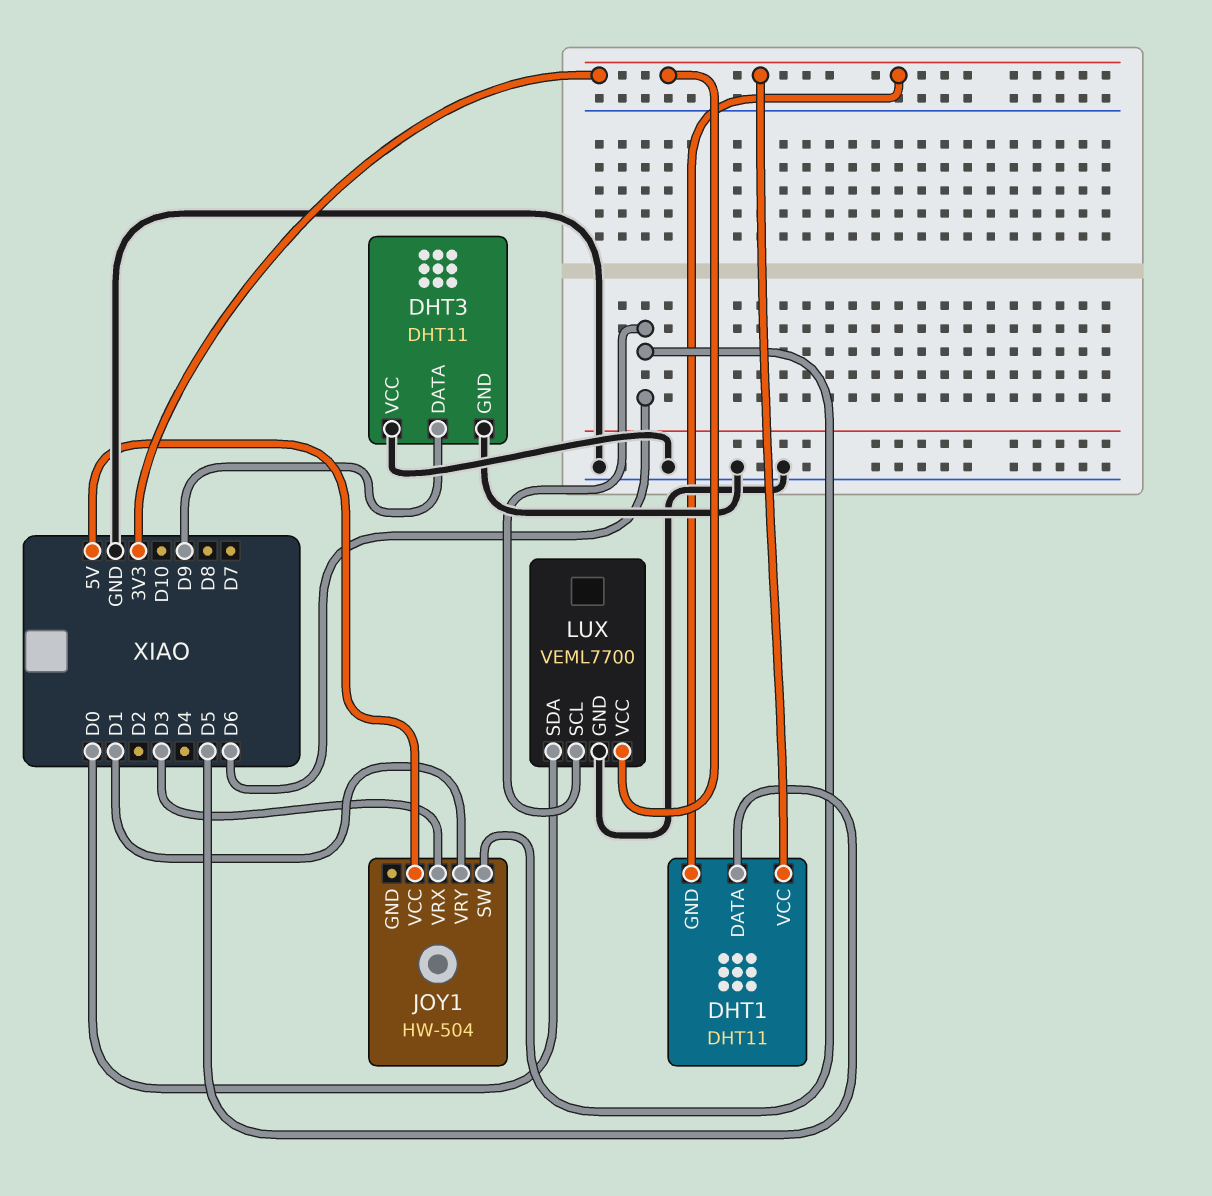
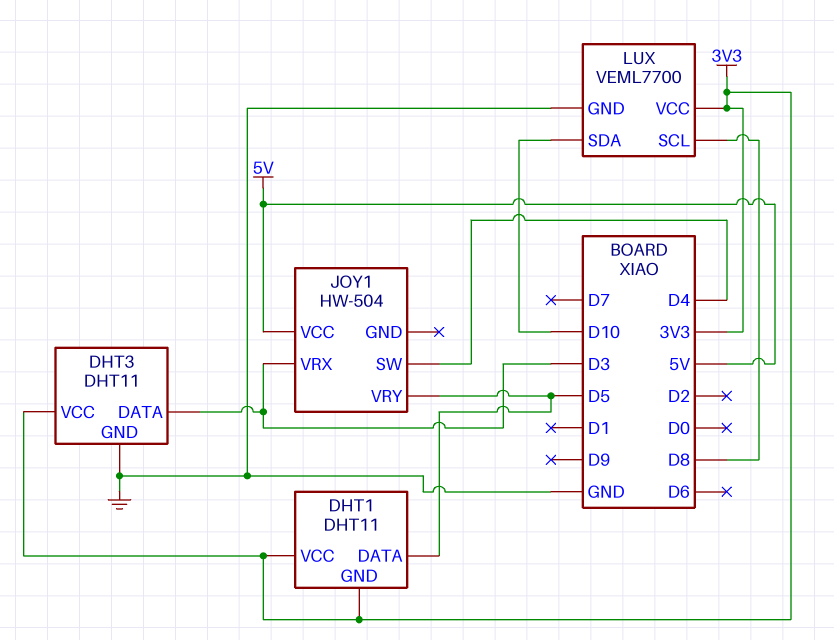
DHT3 pin DATA: D9 -> D3
DHT3 pin VCC: GND -> 3V3
JOY1 pin SW: D6 -> D4
JOY1 pin VRY: D1 -> D5
LUX pin SCL: D6 -> D8
LUX pin SDA: D0 -> D10

